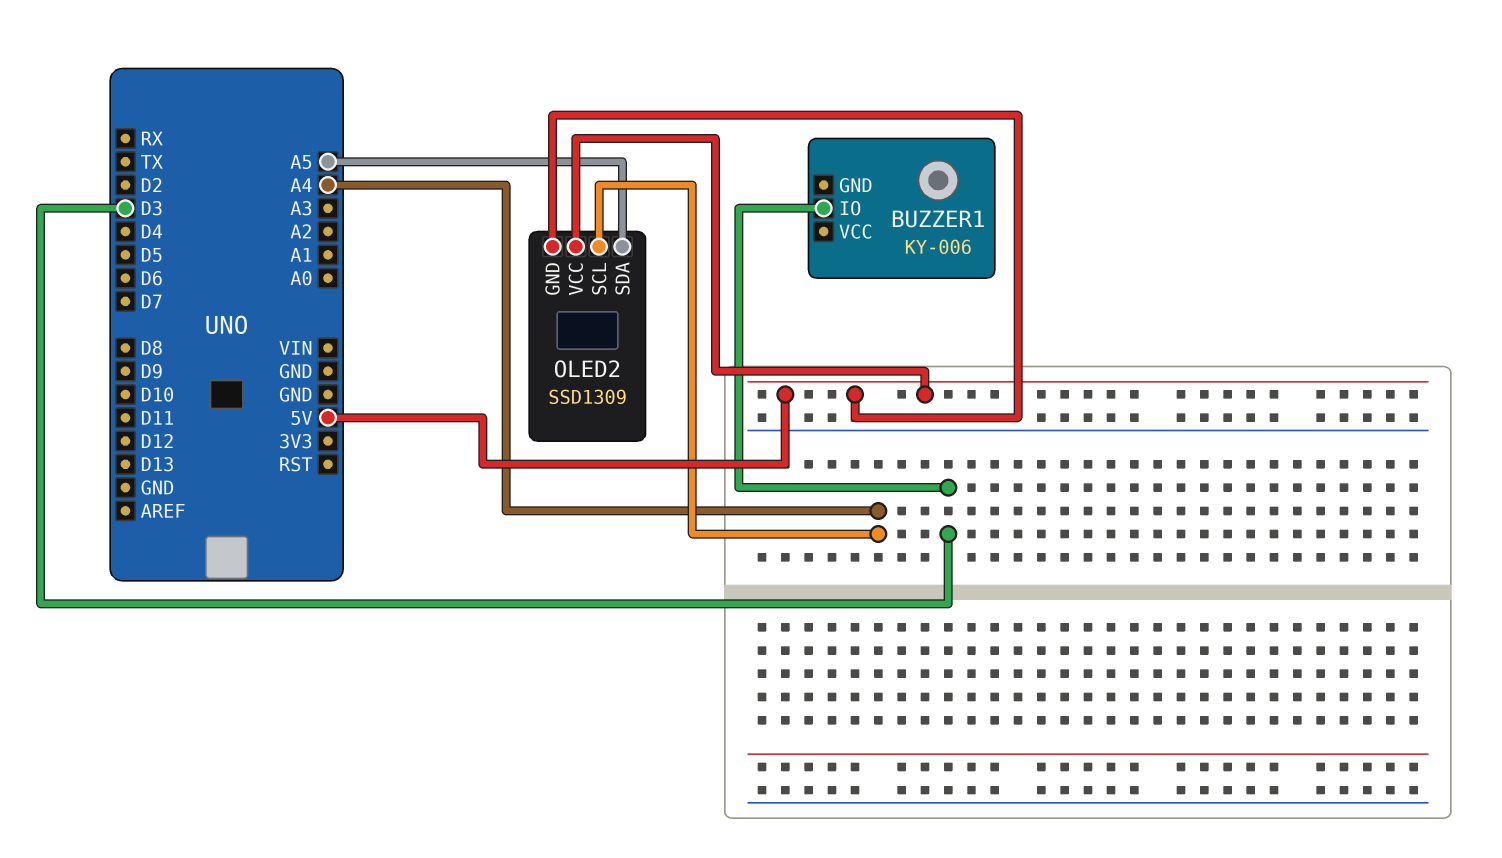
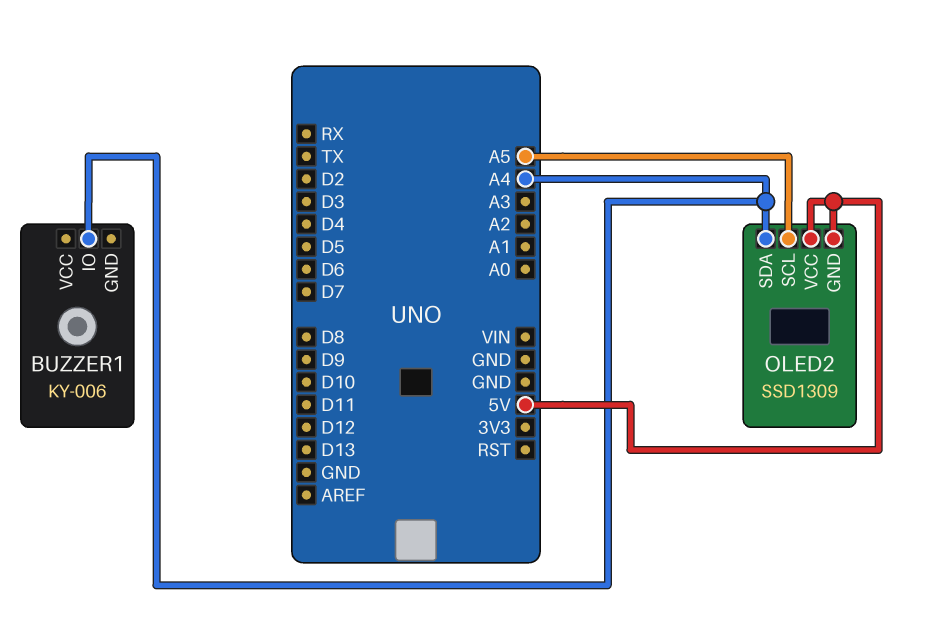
BUZZER1 pin IO: D3 -> A4
OLED2 pin SCL: A4 -> A5
OLED2 pin SDA: A5 -> A4

